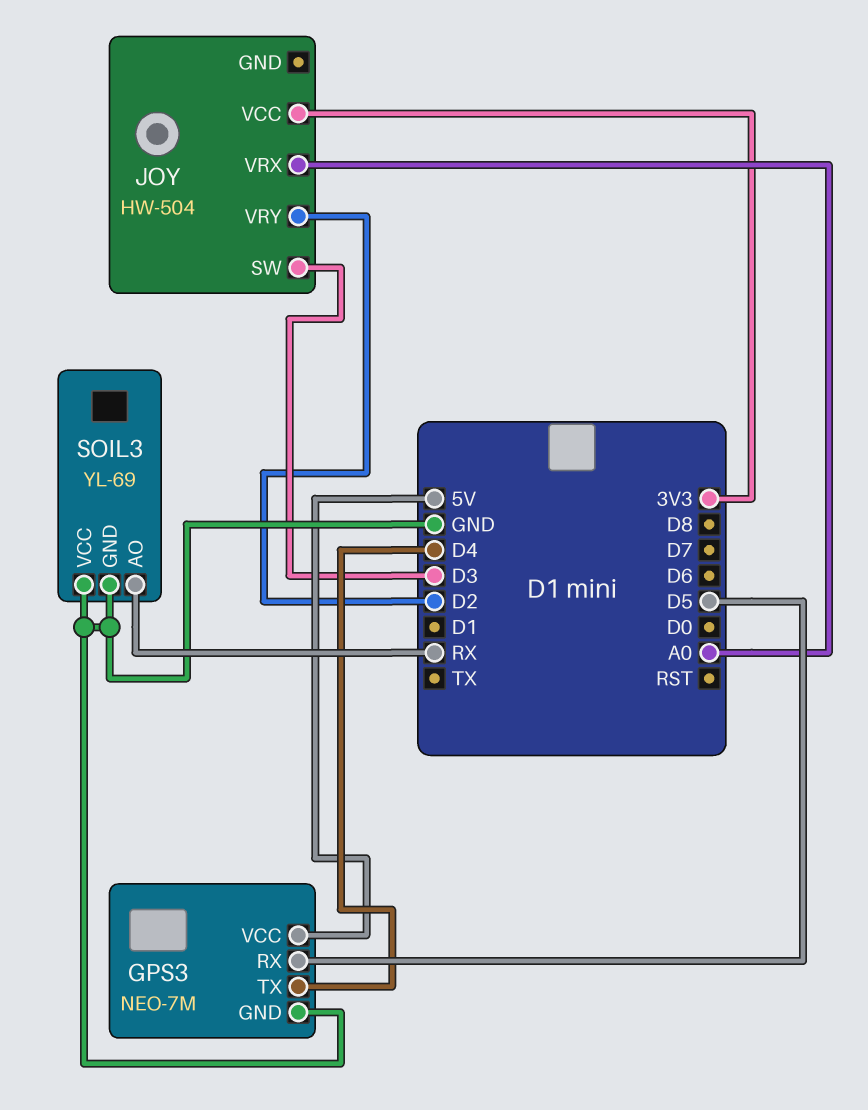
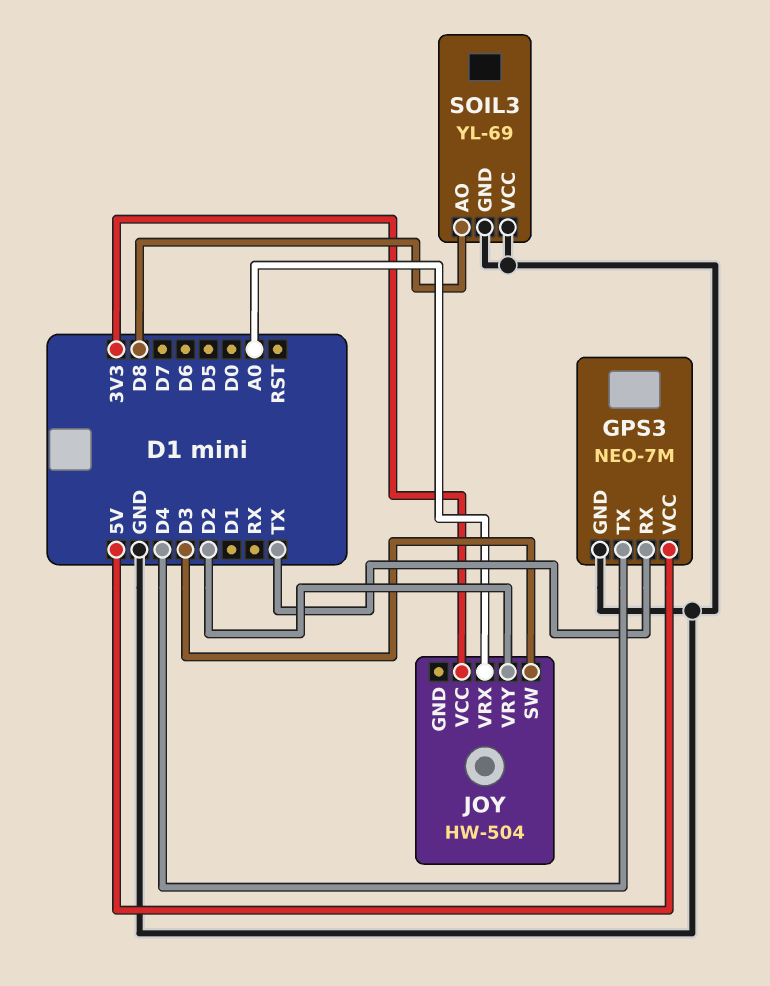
GPS3 pin RX: D5 -> TX
SOIL3 pin AO: RX -> D8

